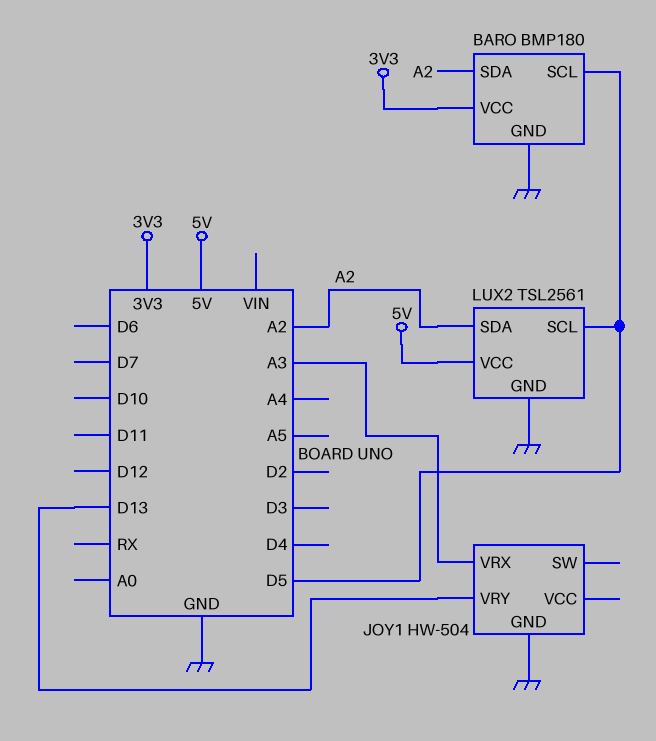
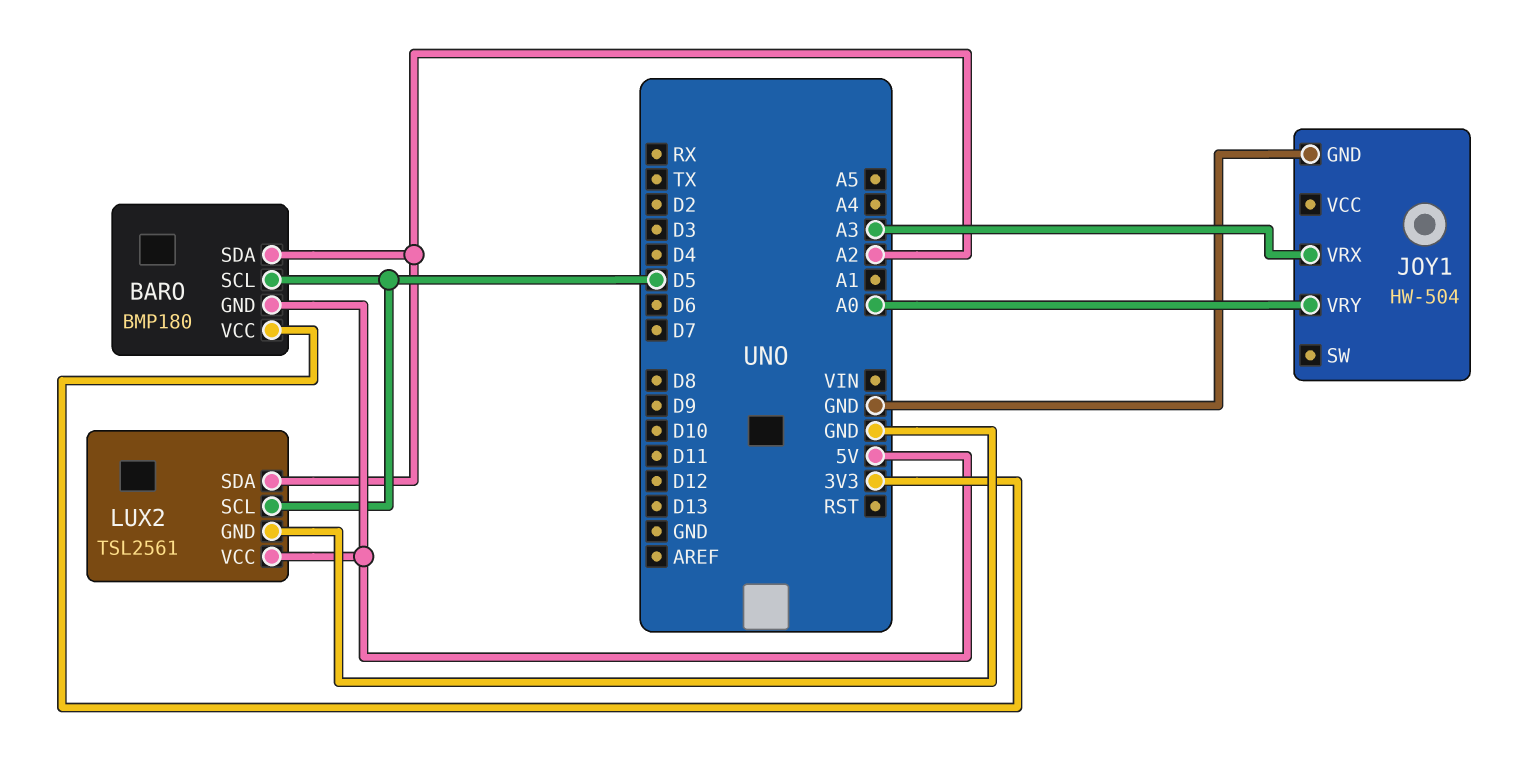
BARO pin GND: GND -> 5V
JOY1 pin VRY: D13 -> A0

